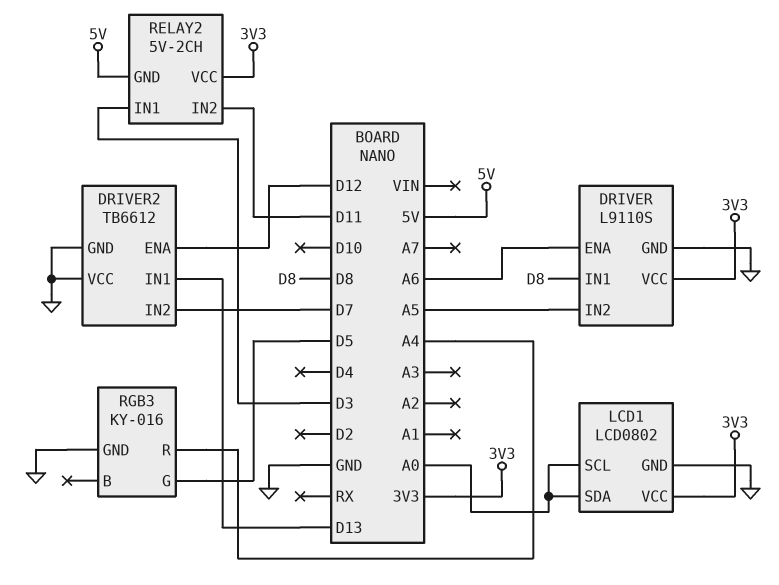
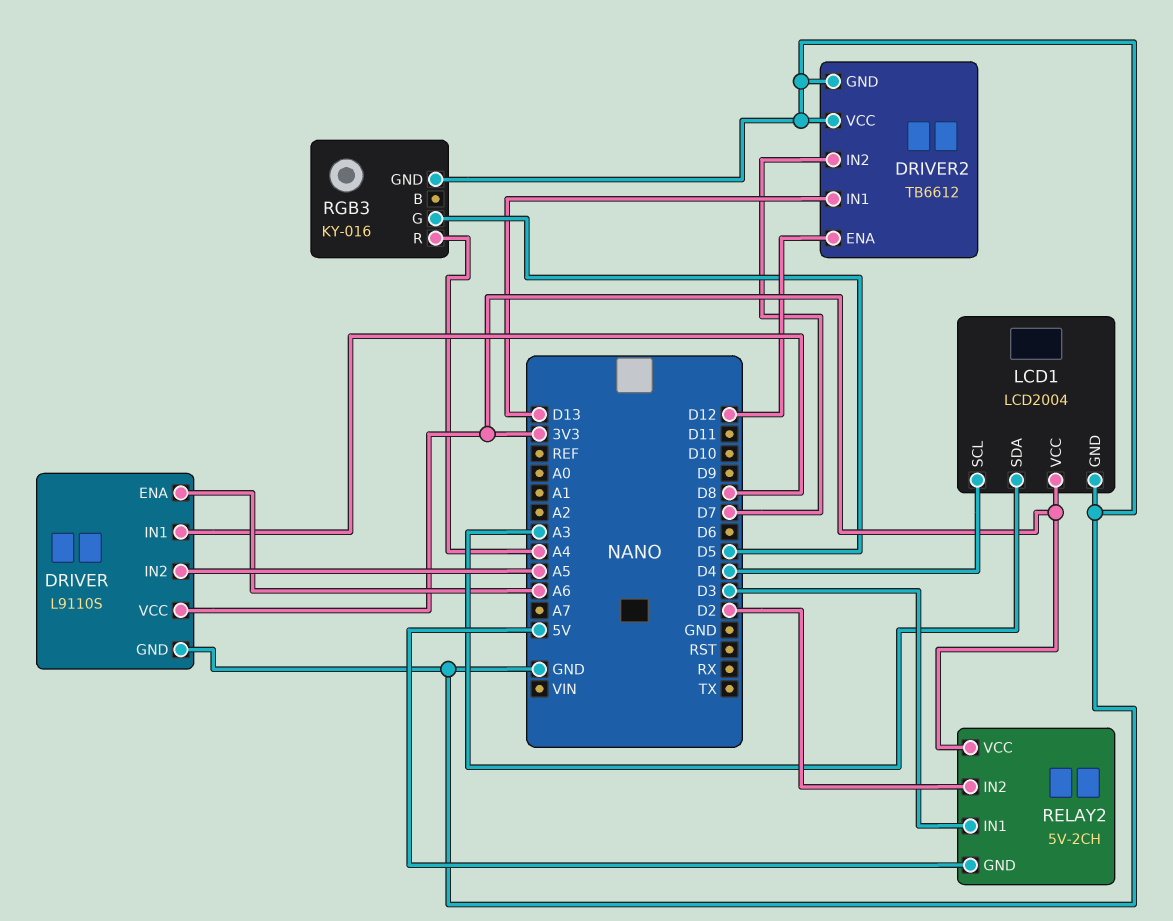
LCD1: LCD0802 -> LCD2004
LCD1 pin SCL: A0 -> D4
LCD1 pin SDA: A0 -> A3
RELAY2 pin IN2: D11 -> D2

